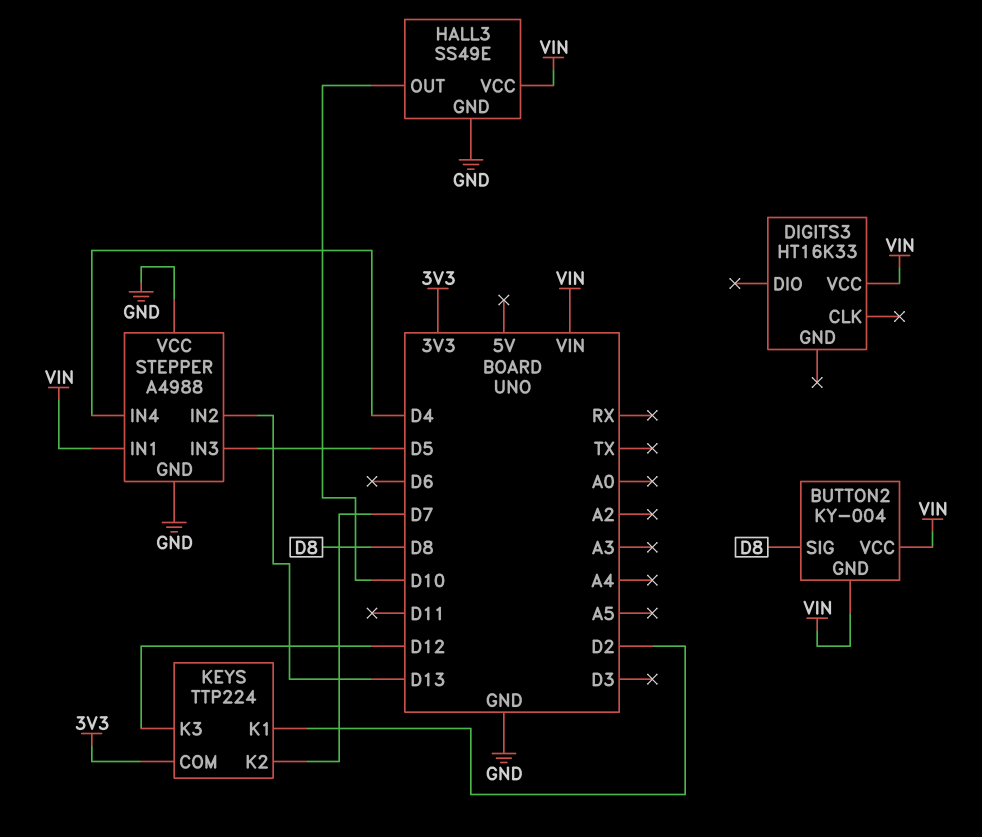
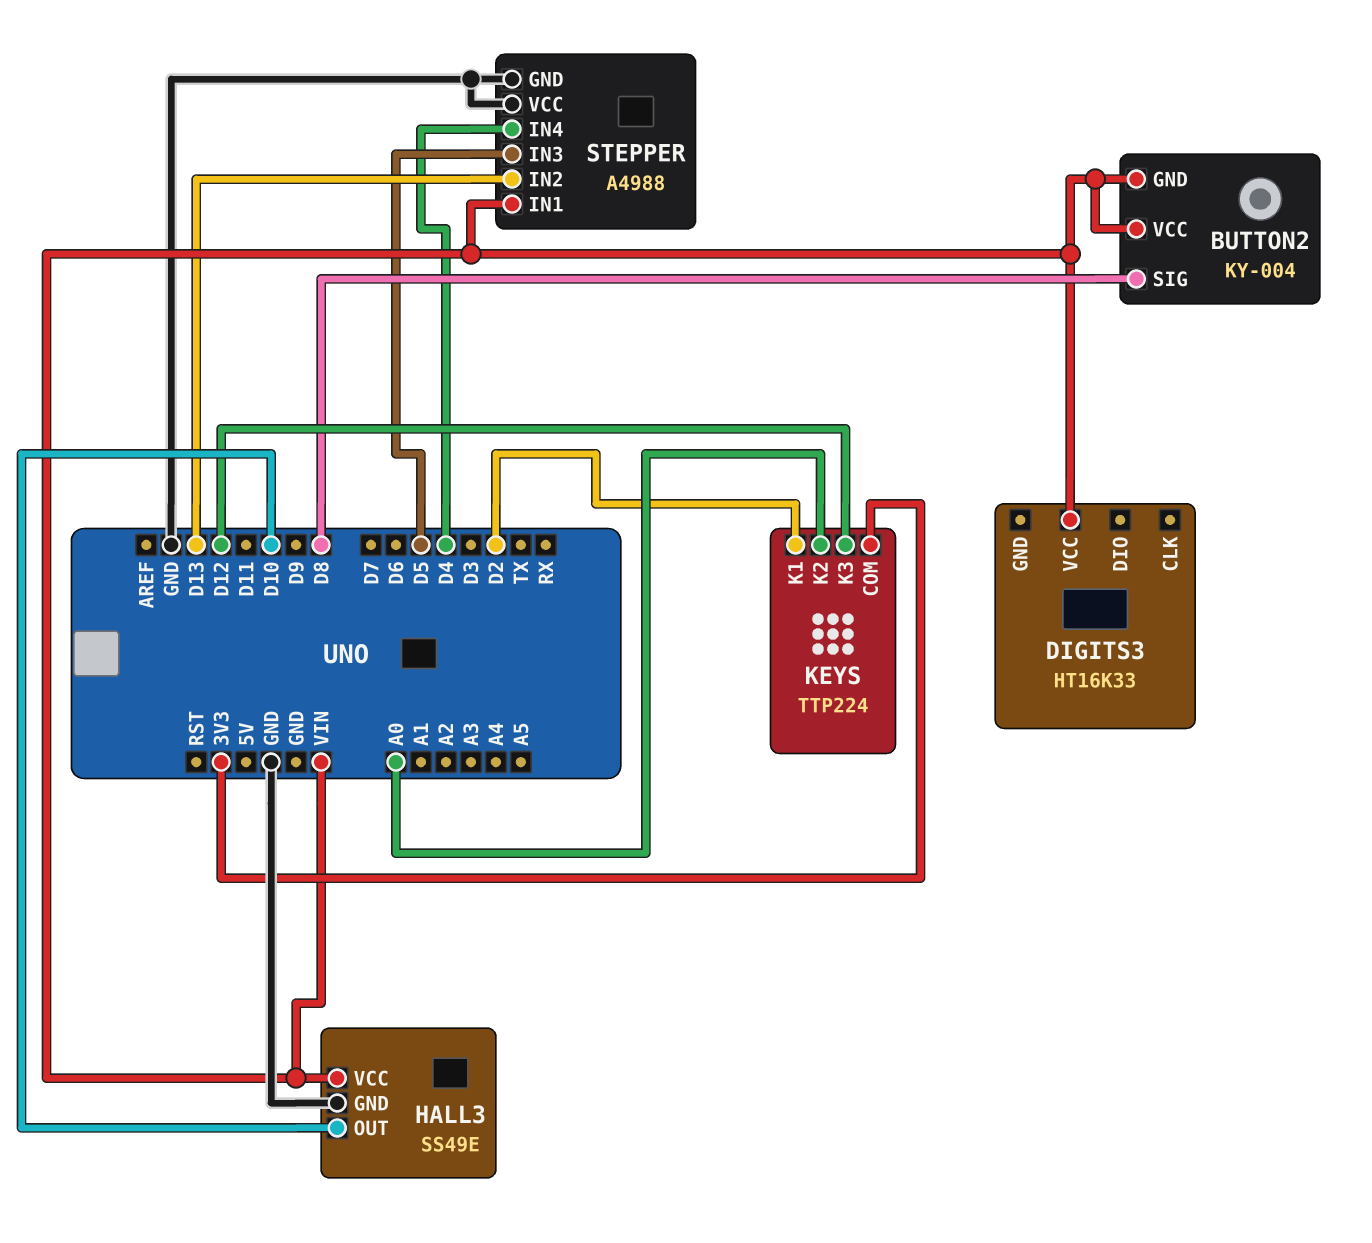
KEYS pin K2: D7 -> A0

